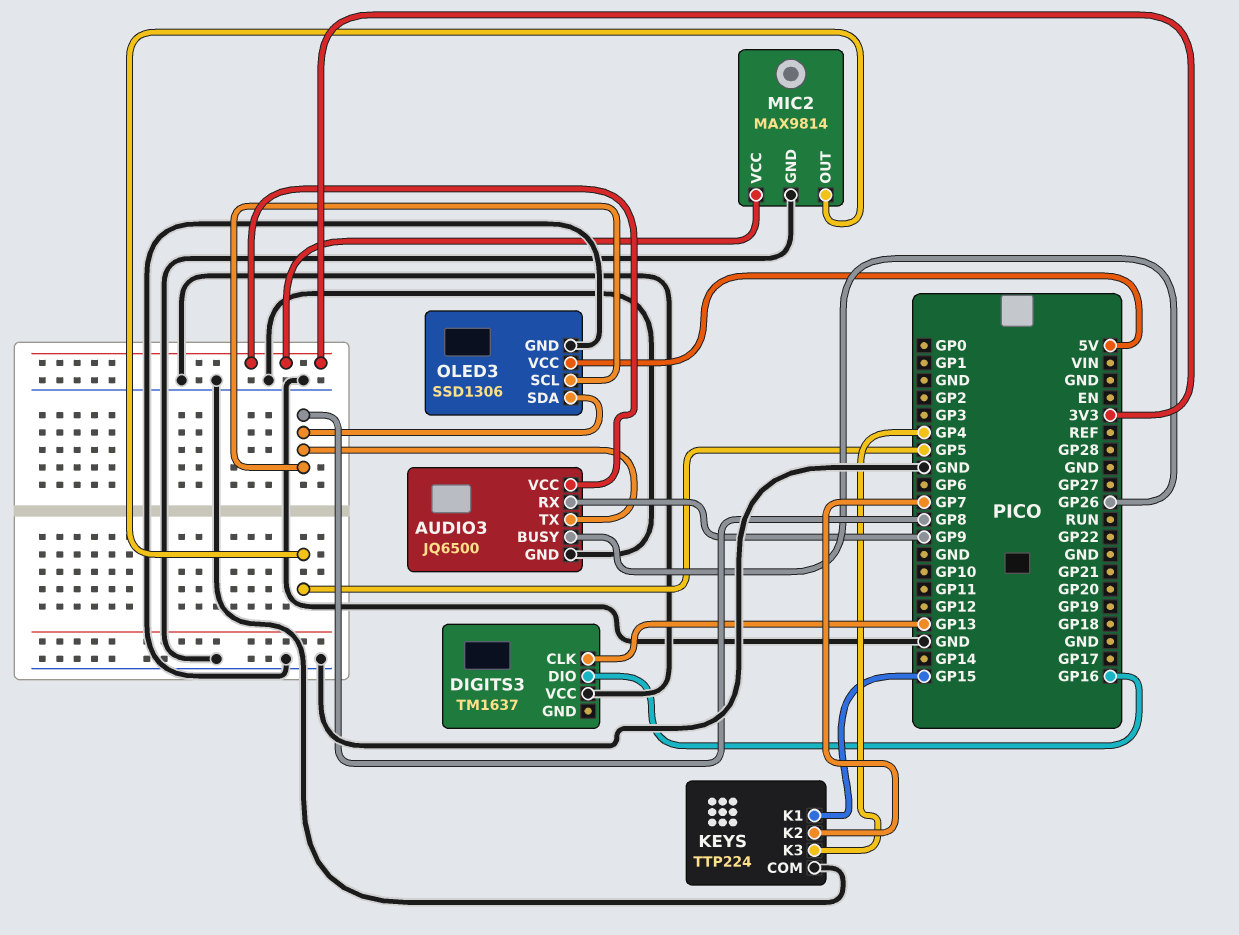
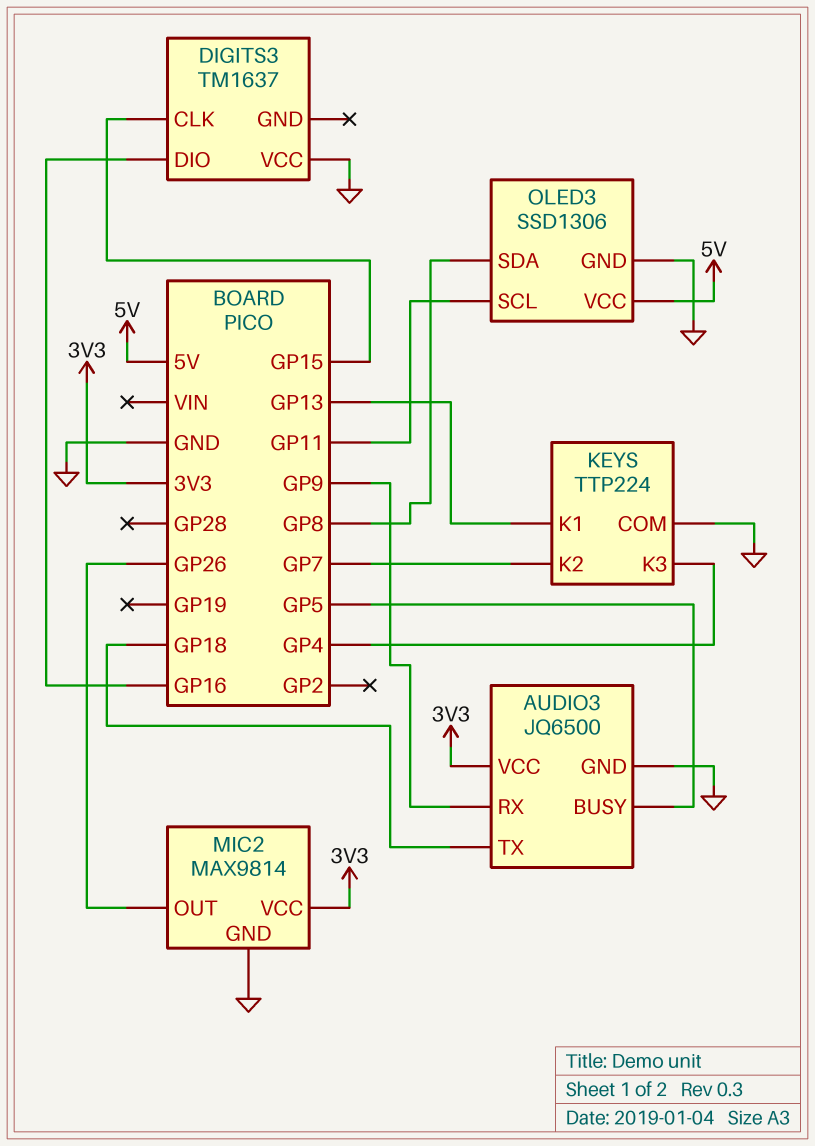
AUDIO3 pin BUSY: GP26 -> GP5
AUDIO3 pin TX: GP8 -> GP18
DIGITS3 pin CLK: GP13 -> GP15
KEYS pin K1: GP15 -> GP13
MIC2 pin OUT: GP5 -> GP26
OLED3 pin SCL: GP8 -> GP11

